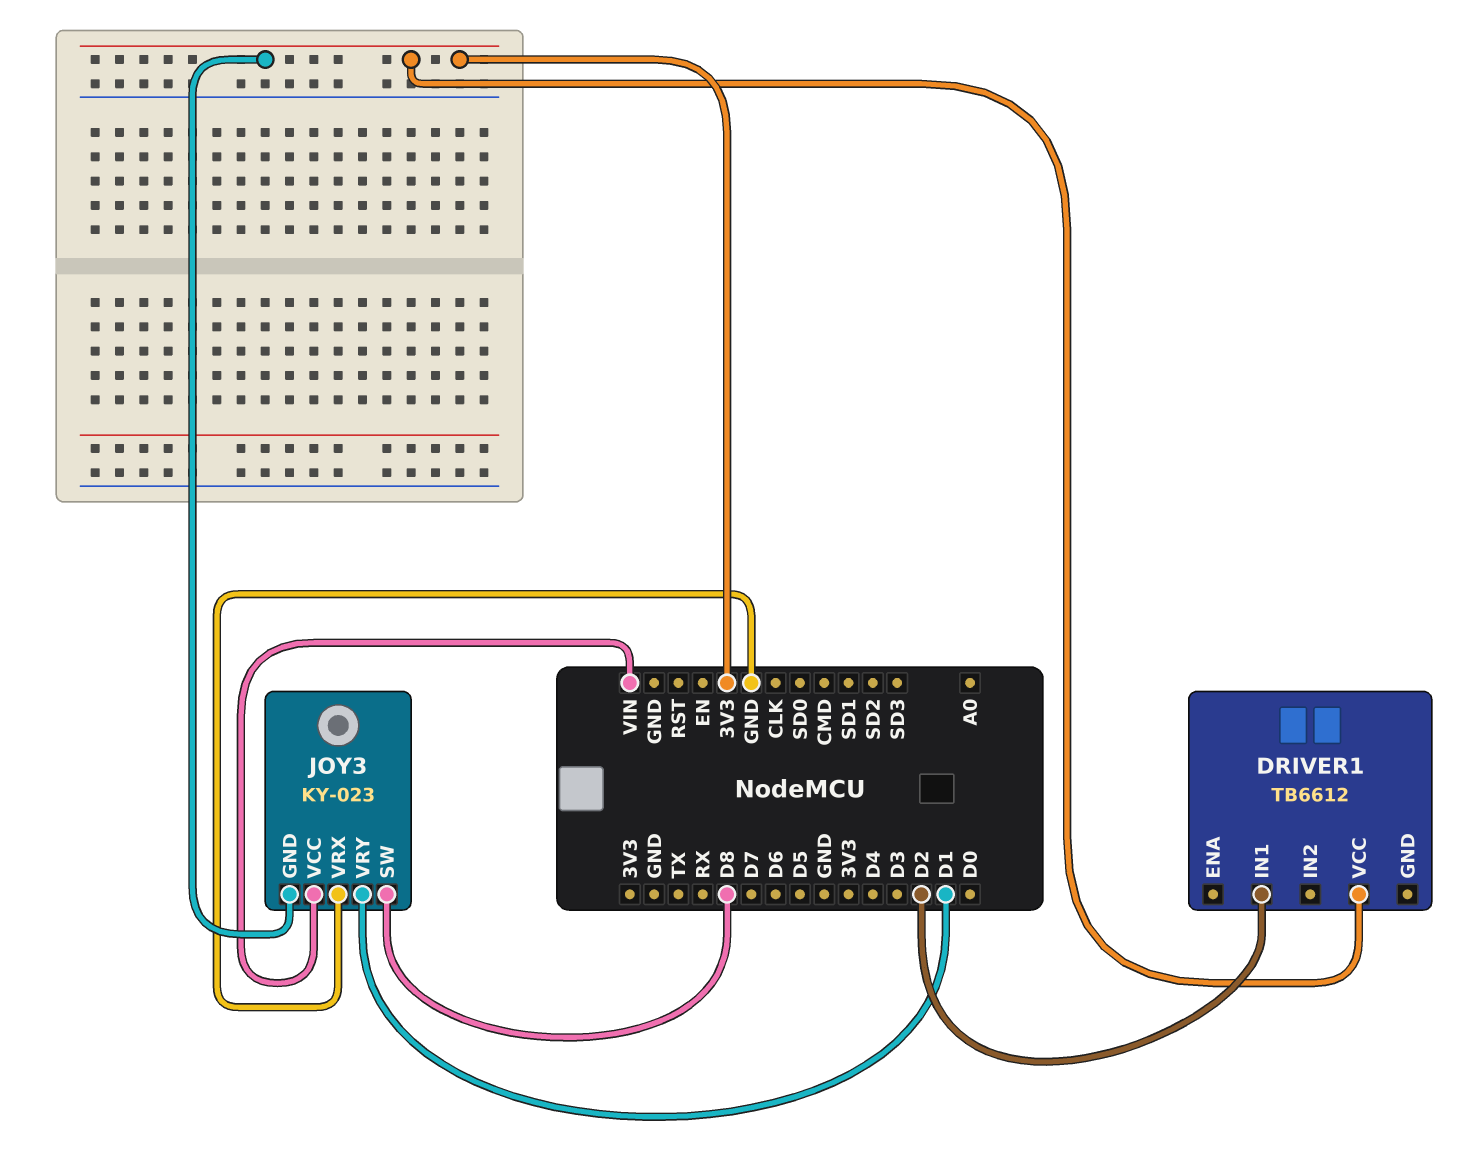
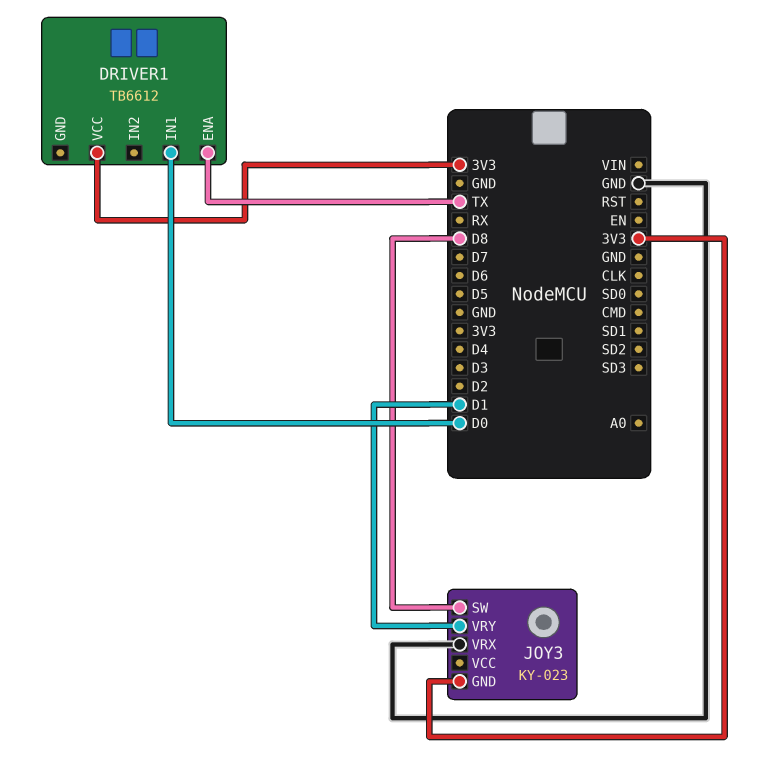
DRIVER1 pin ENA: none -> TX
DRIVER1 pin IN1: D2 -> D0
JOY3 pin VCC: VIN -> none

